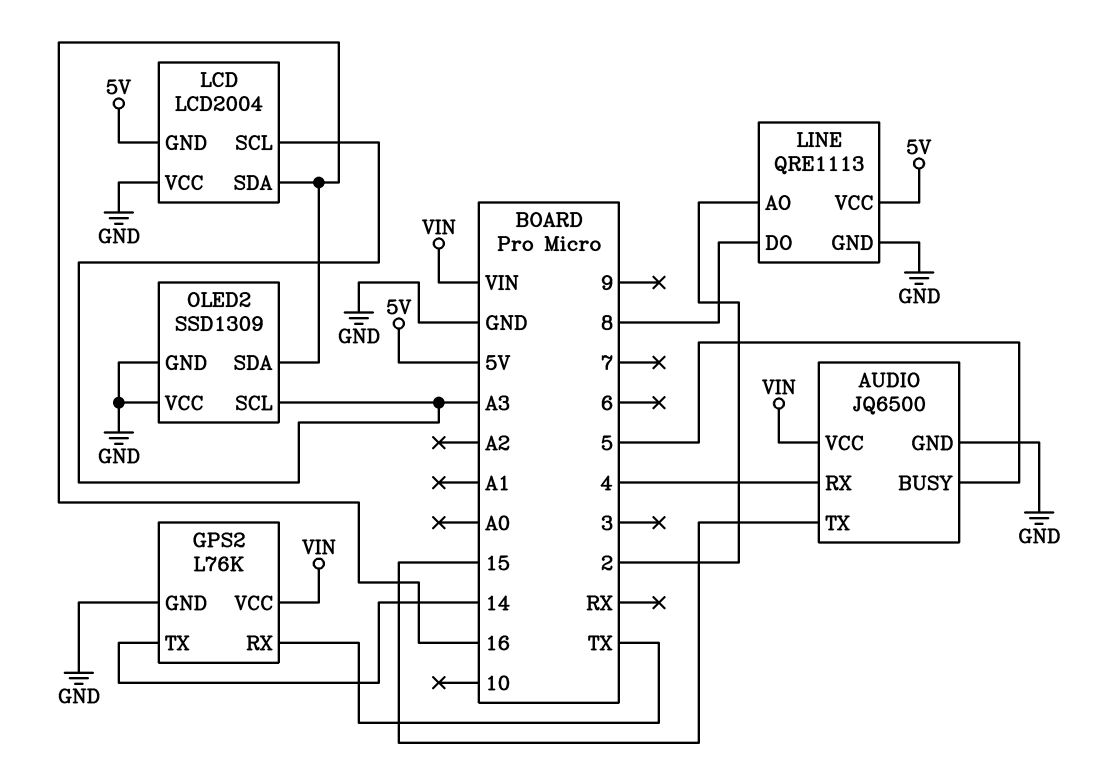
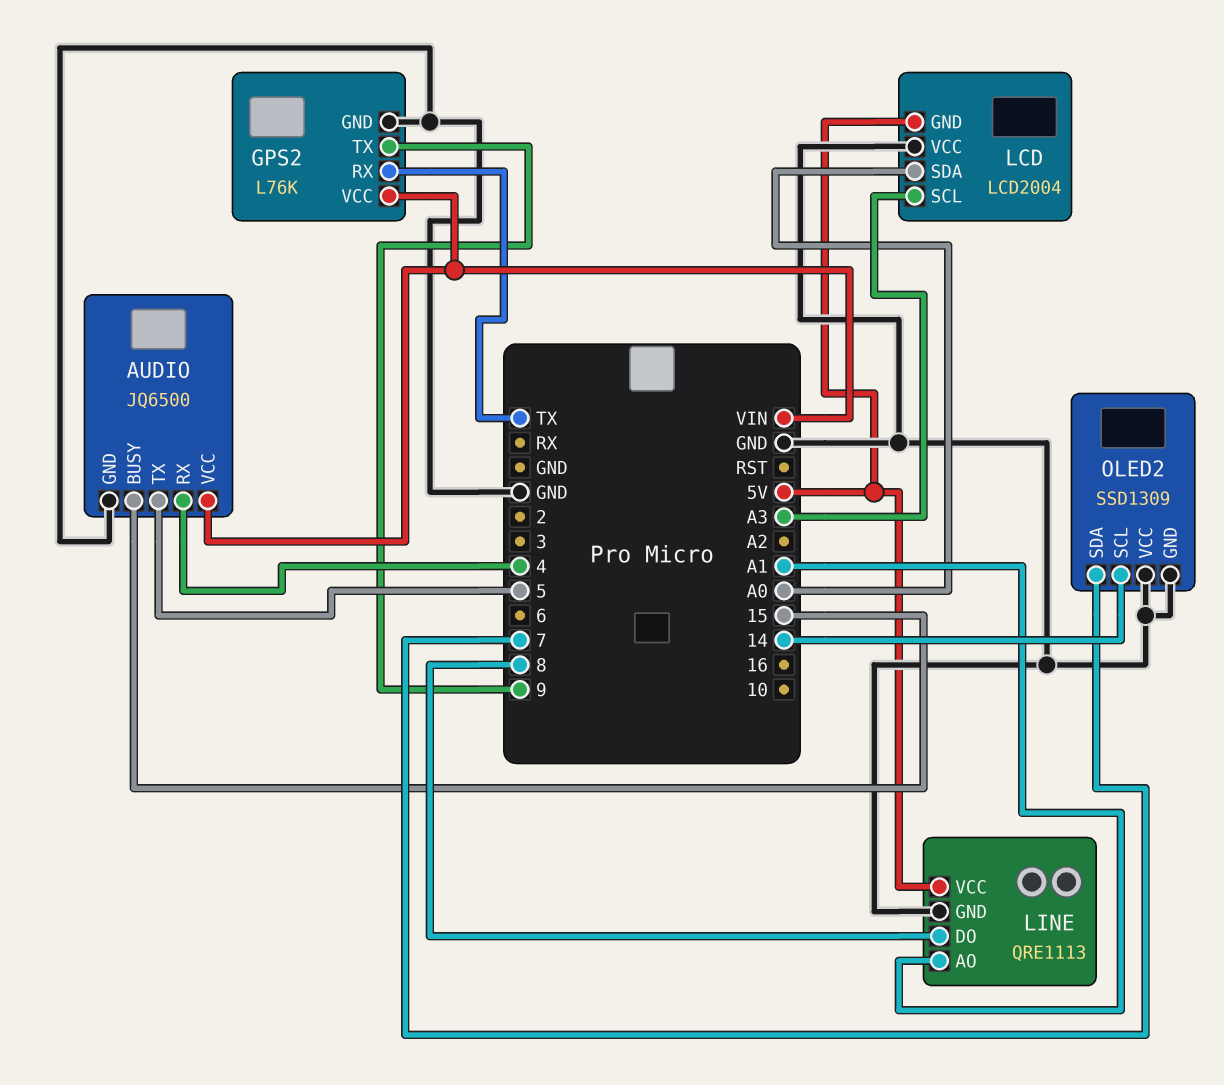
AUDIO pin BUSY: 5 -> 15
AUDIO pin TX: 15 -> 5
GPS2 pin TX: 14 -> 9
LCD pin SDA: 16 -> A0
LINE pin AO: 2 -> A1
OLED2 pin SCL: A3 -> 14
OLED2 pin SDA: 16 -> 7

